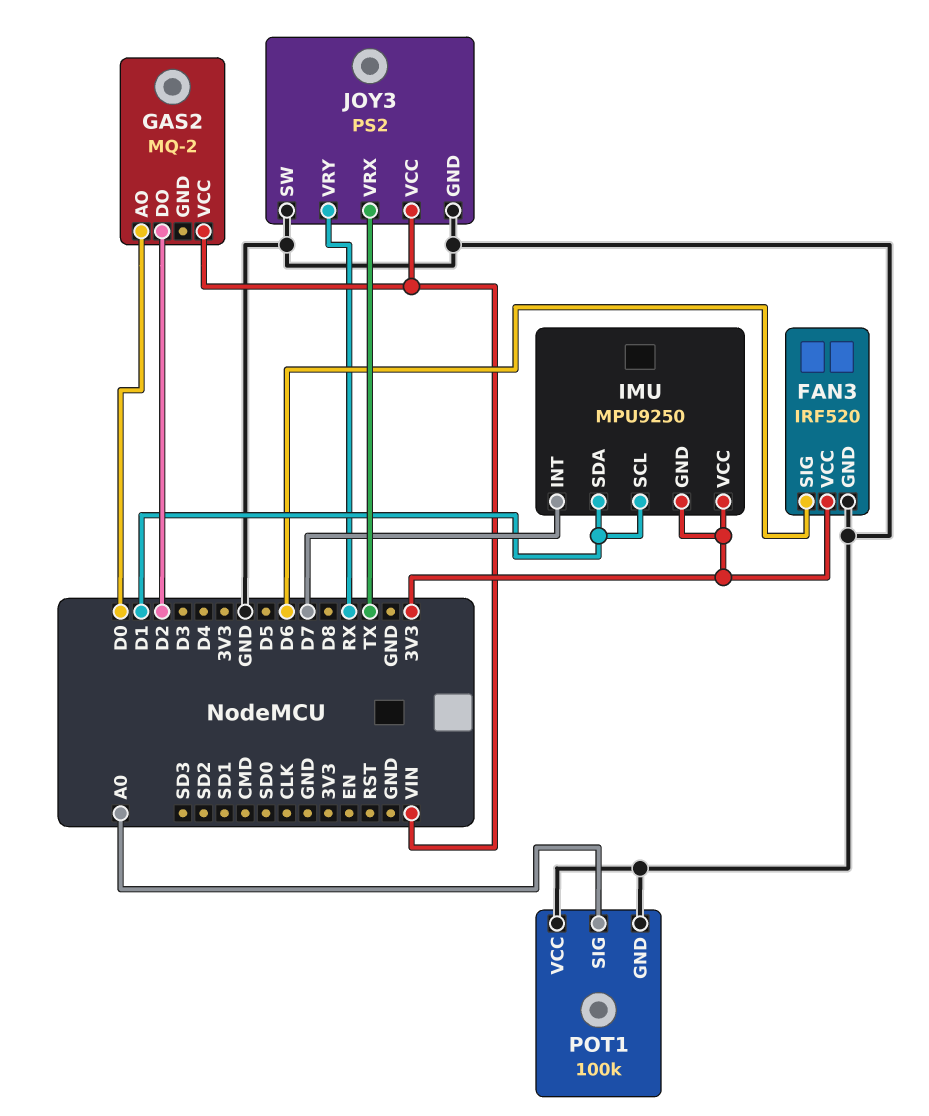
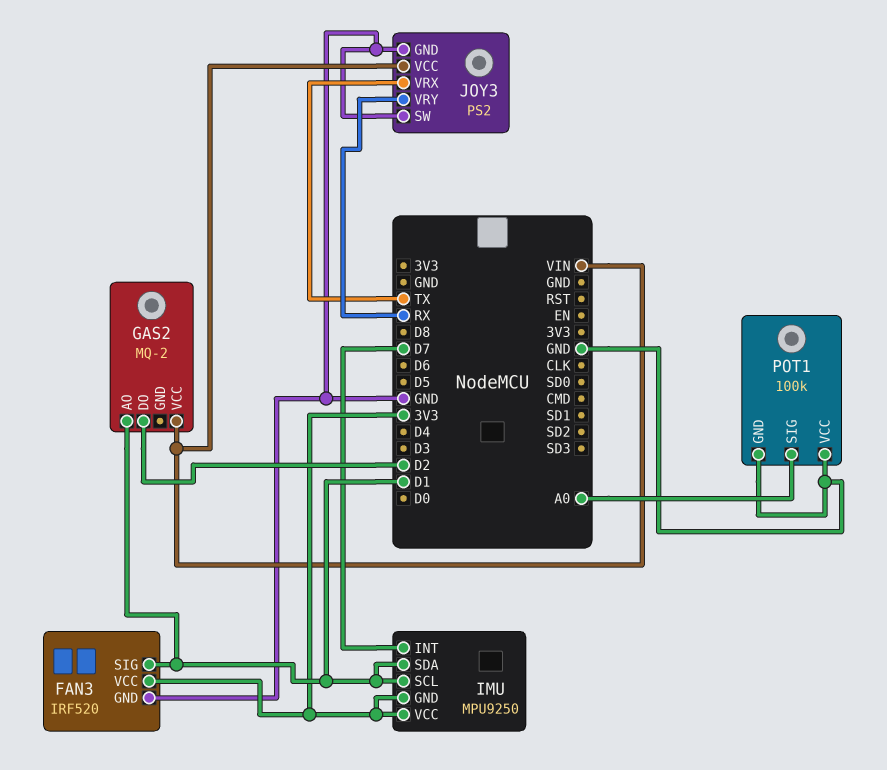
FAN3 pin SIG: D6 -> D1
GAS2 pin AO: D0 -> D1

